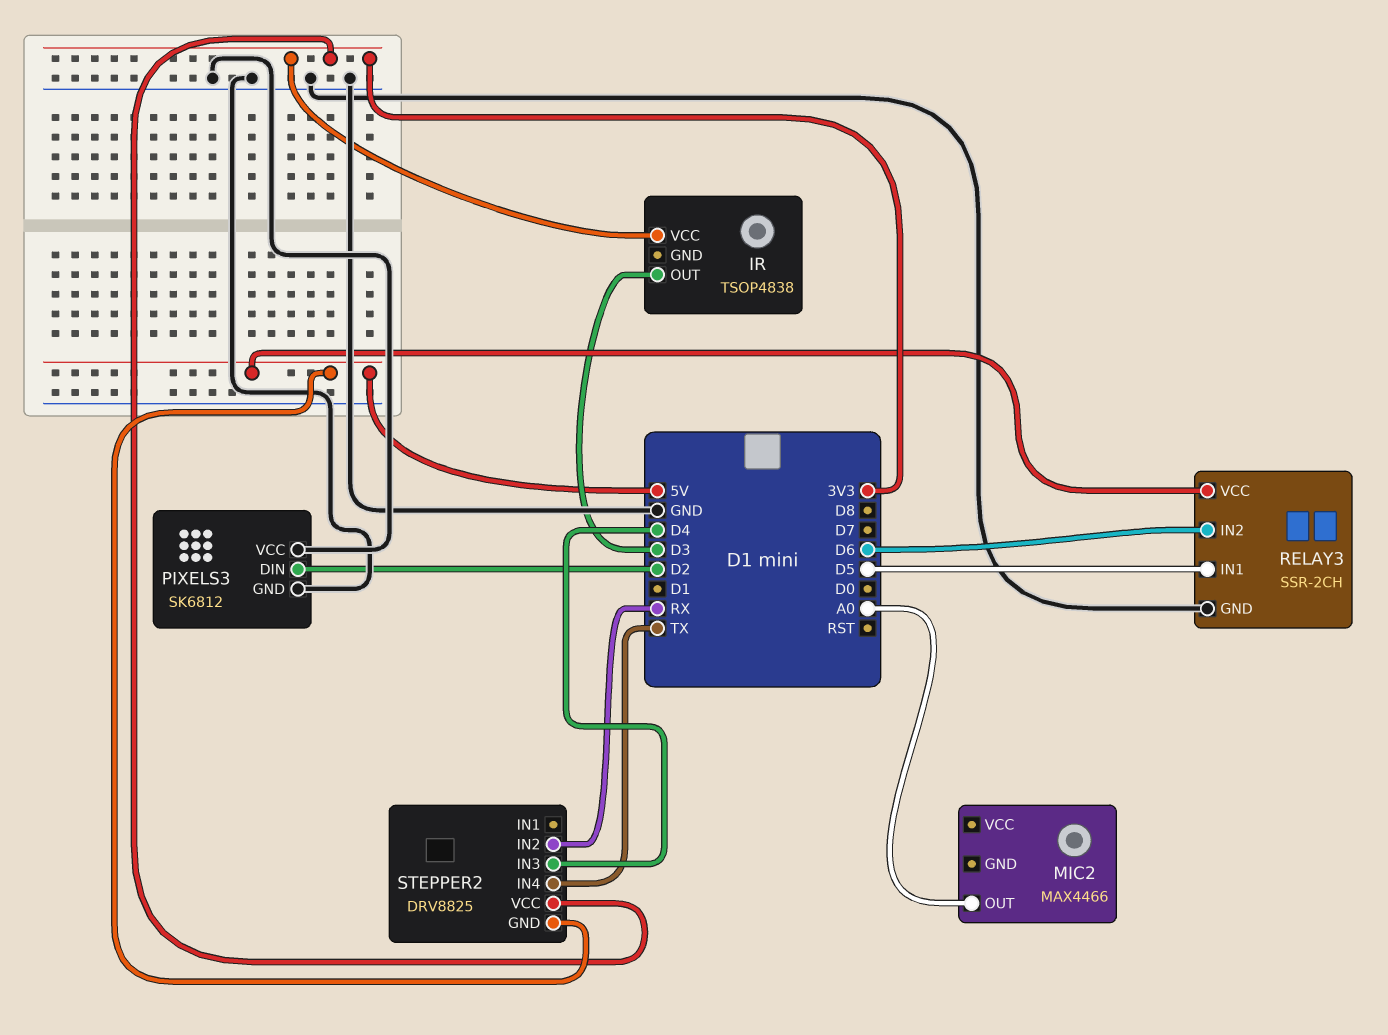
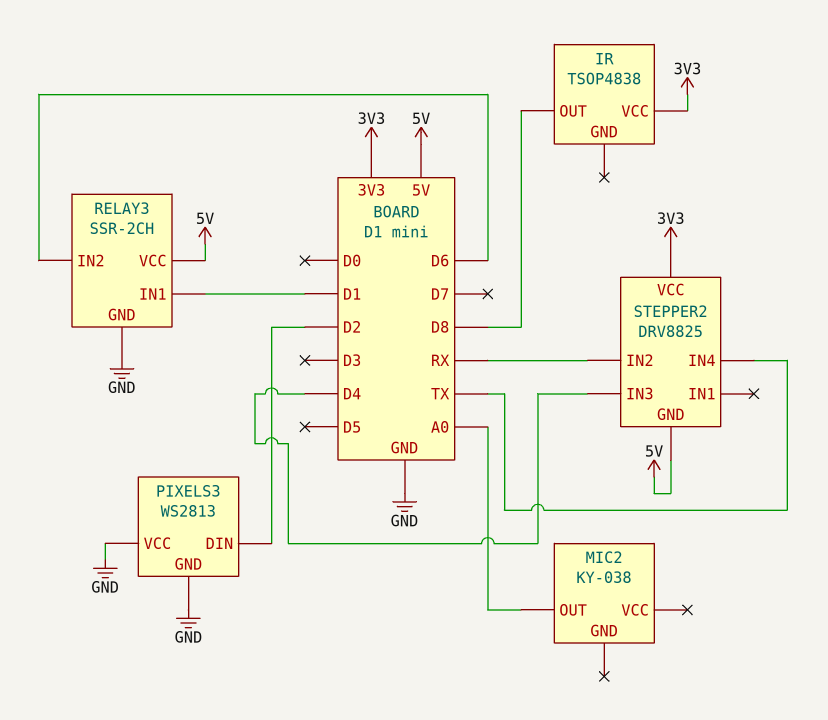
IR pin OUT: D3 -> D8
MIC2: MAX4466 -> KY-038
PIXELS3: SK6812 -> WS2813
RELAY3 pin IN1: D5 -> D1

